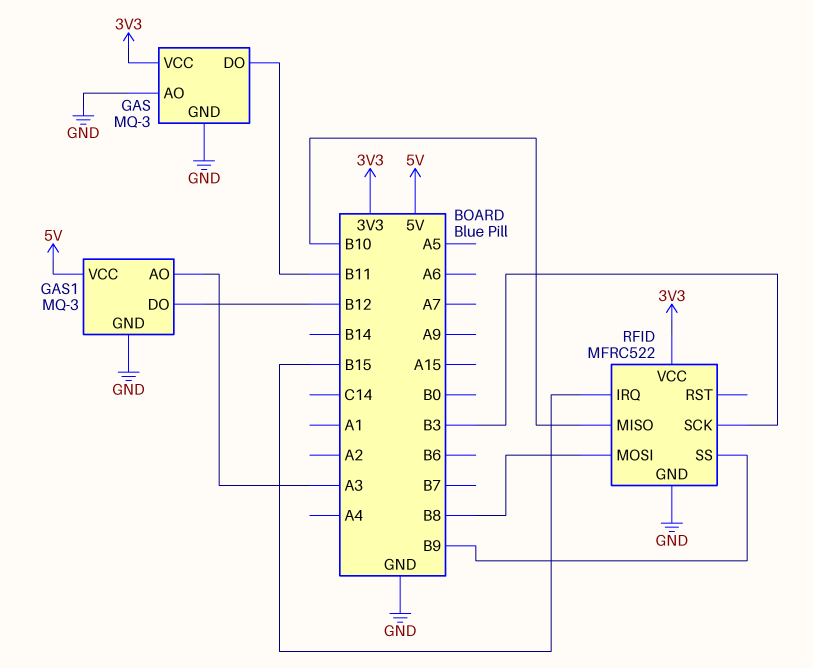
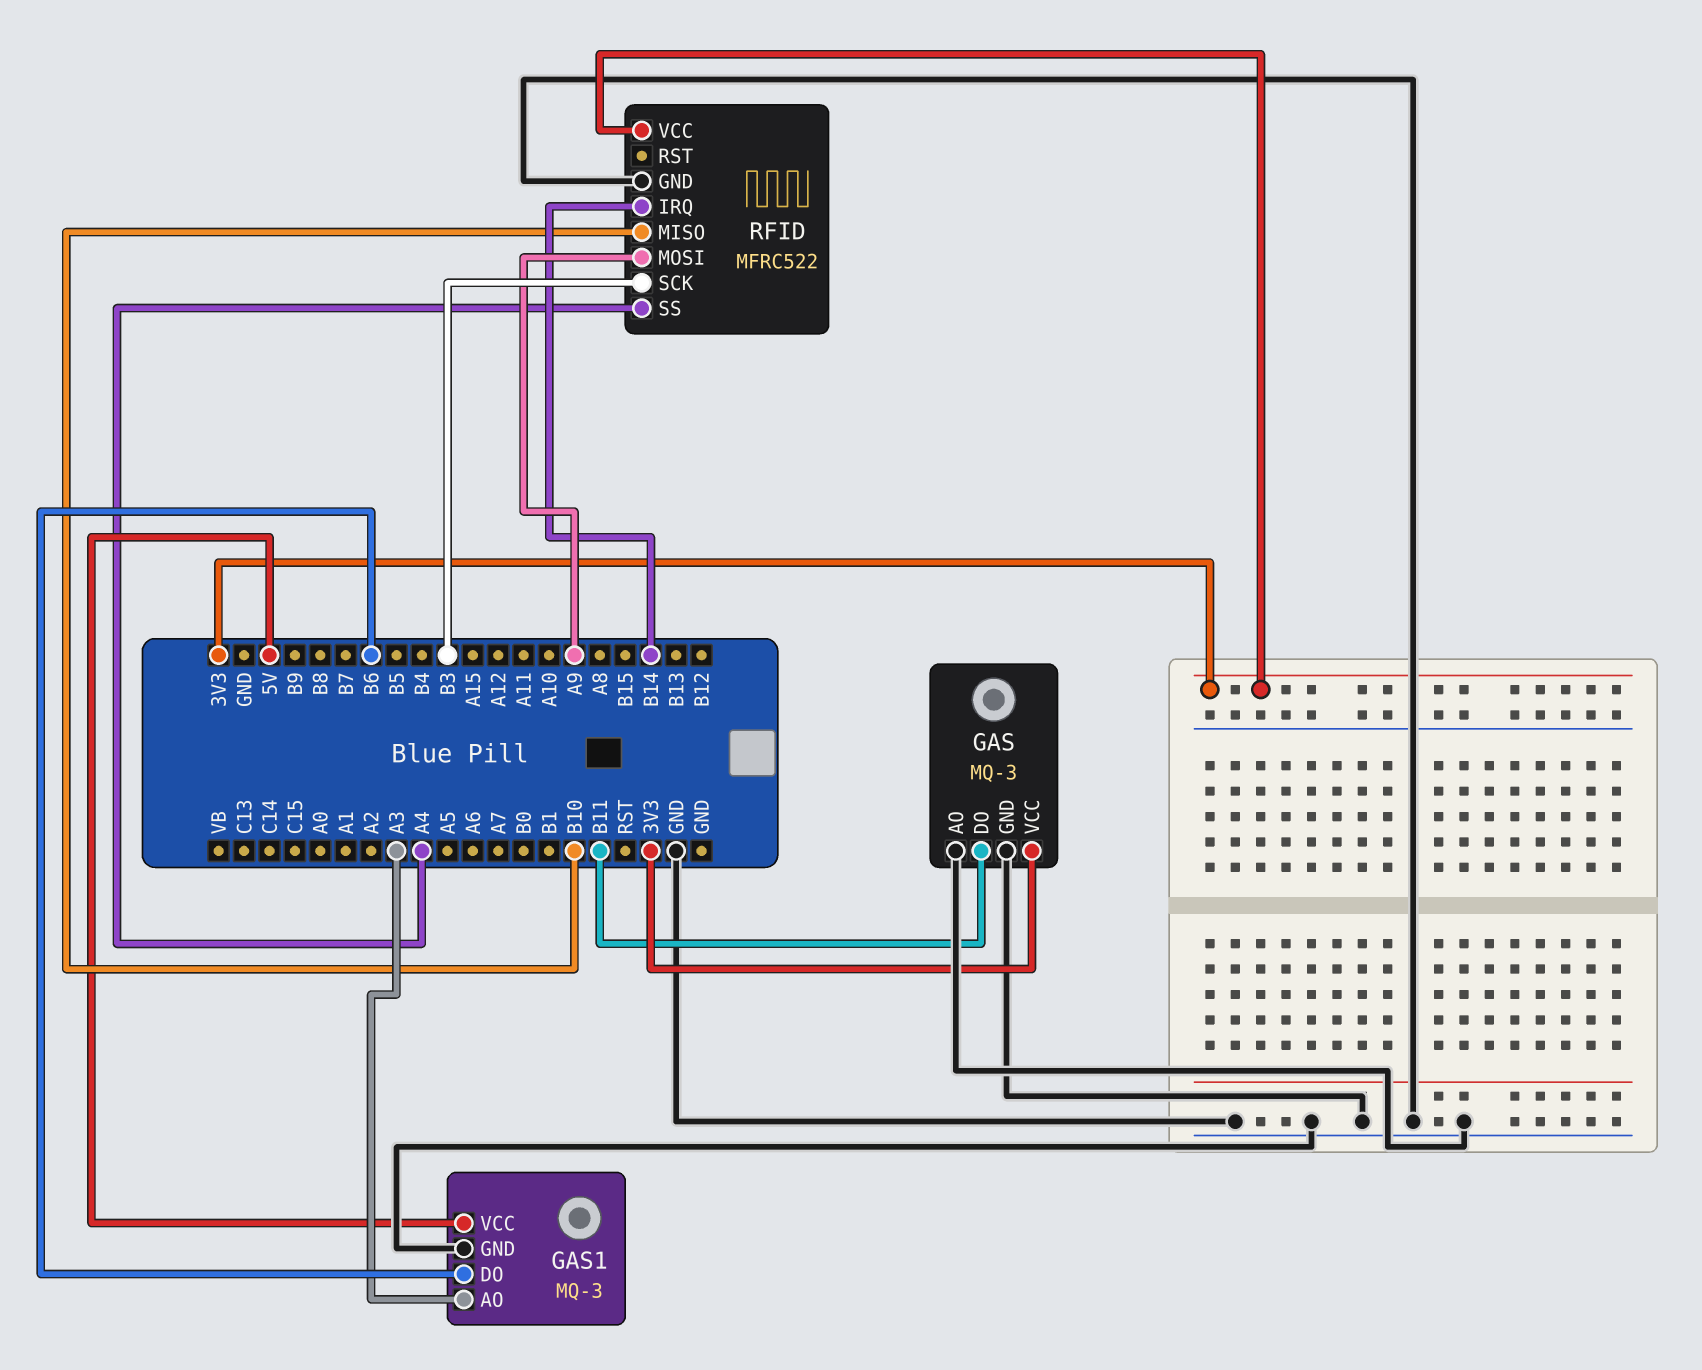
GAS1 pin DO: B12 -> B6
RFID pin IRQ: B15 -> B14
RFID pin MOSI: B8 -> A9
RFID pin SS: B9 -> A4

